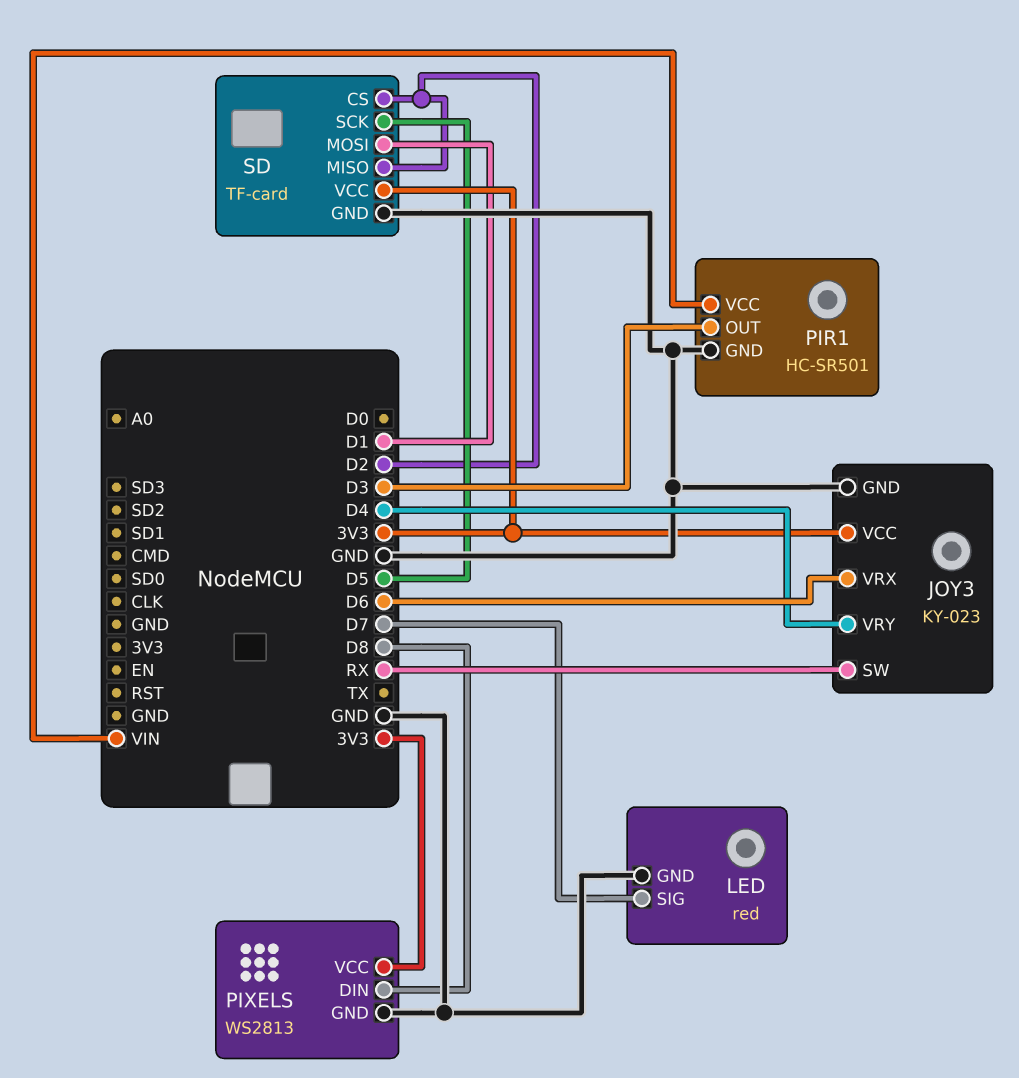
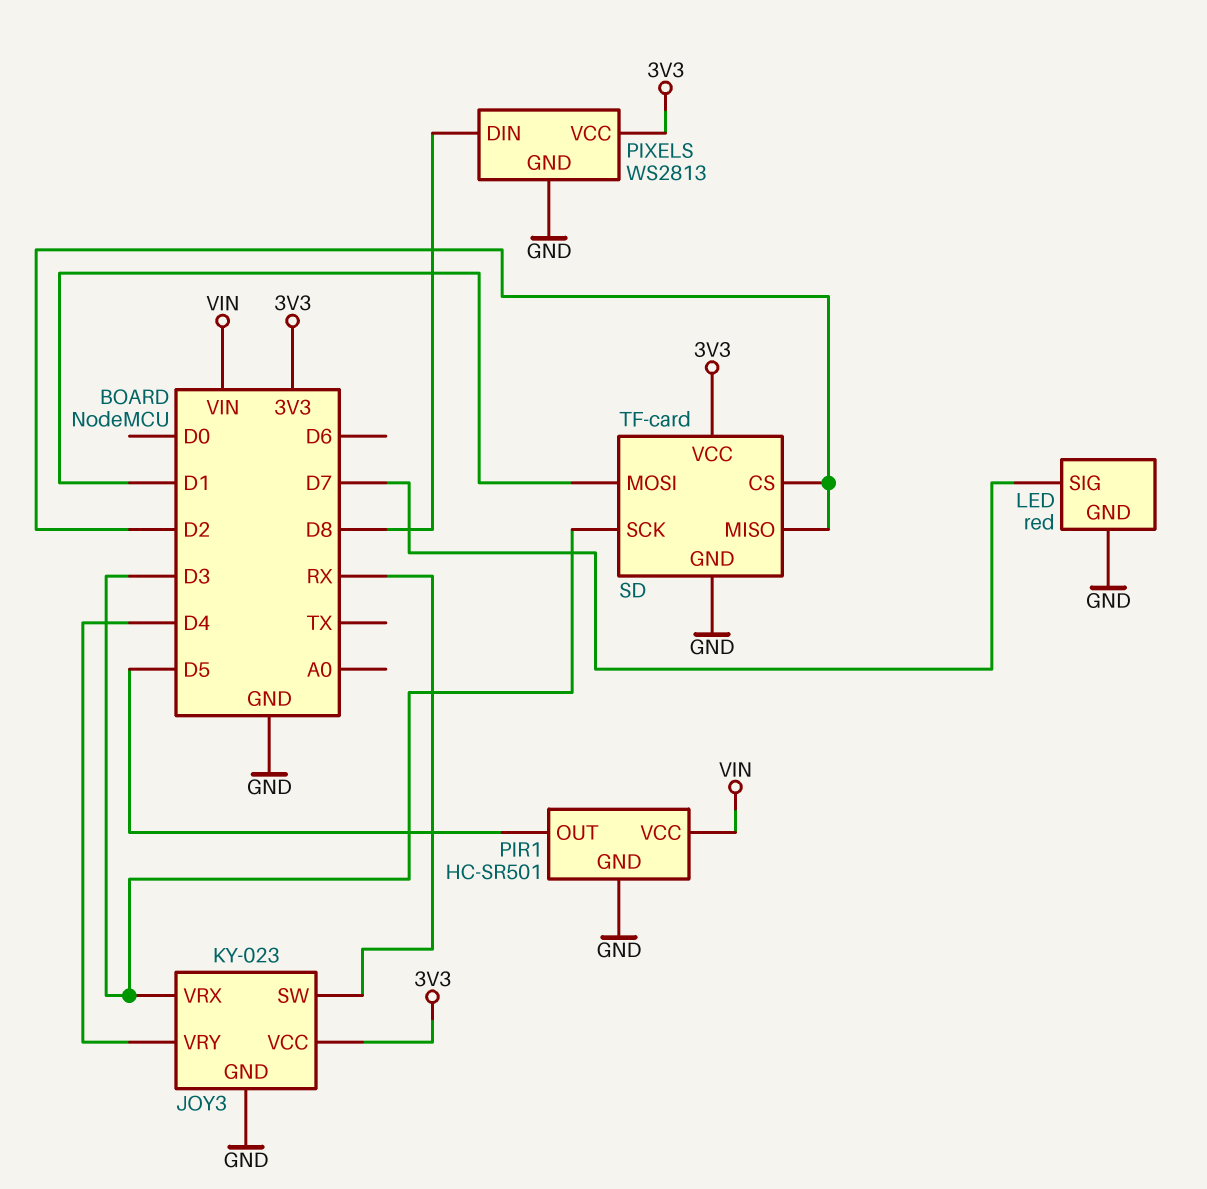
JOY3 pin VRX: D6 -> D3
PIR1 pin OUT: D3 -> D5
SD pin SCK: D5 -> D3

